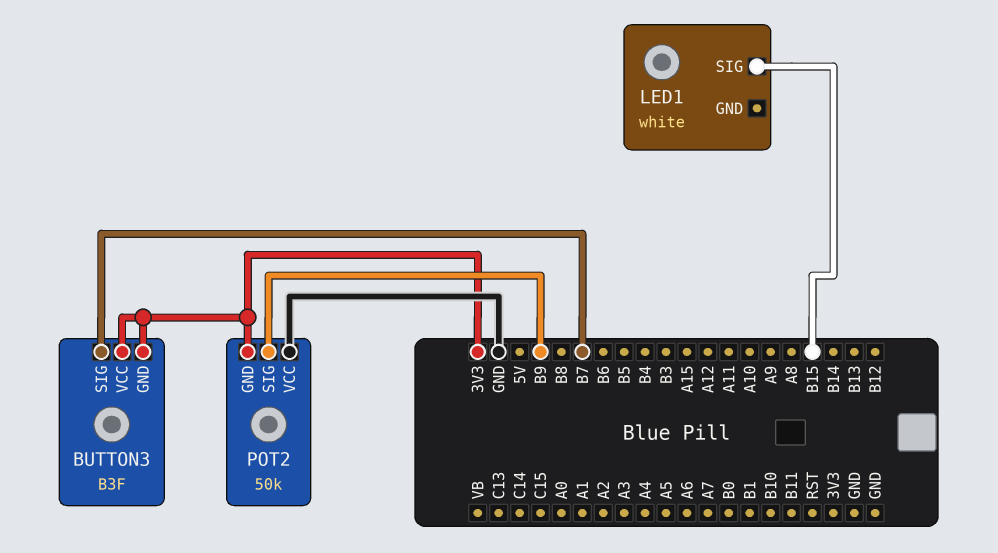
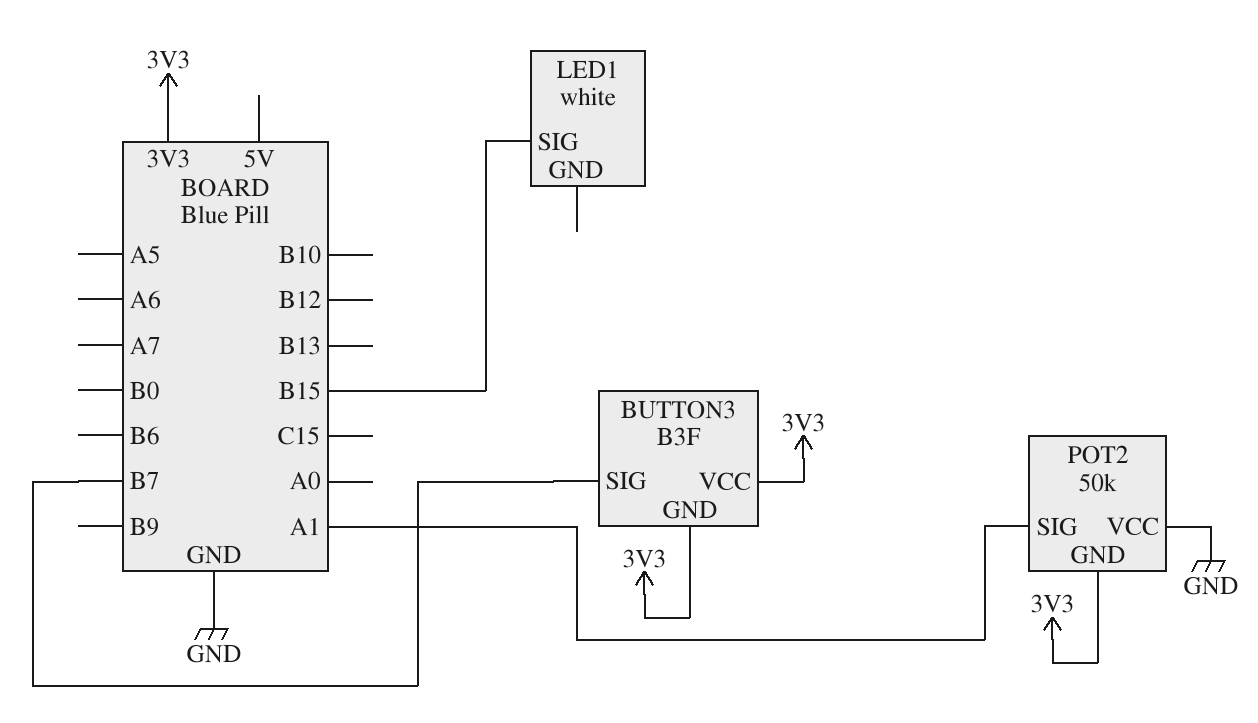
POT2 pin SIG: B9 -> A1

